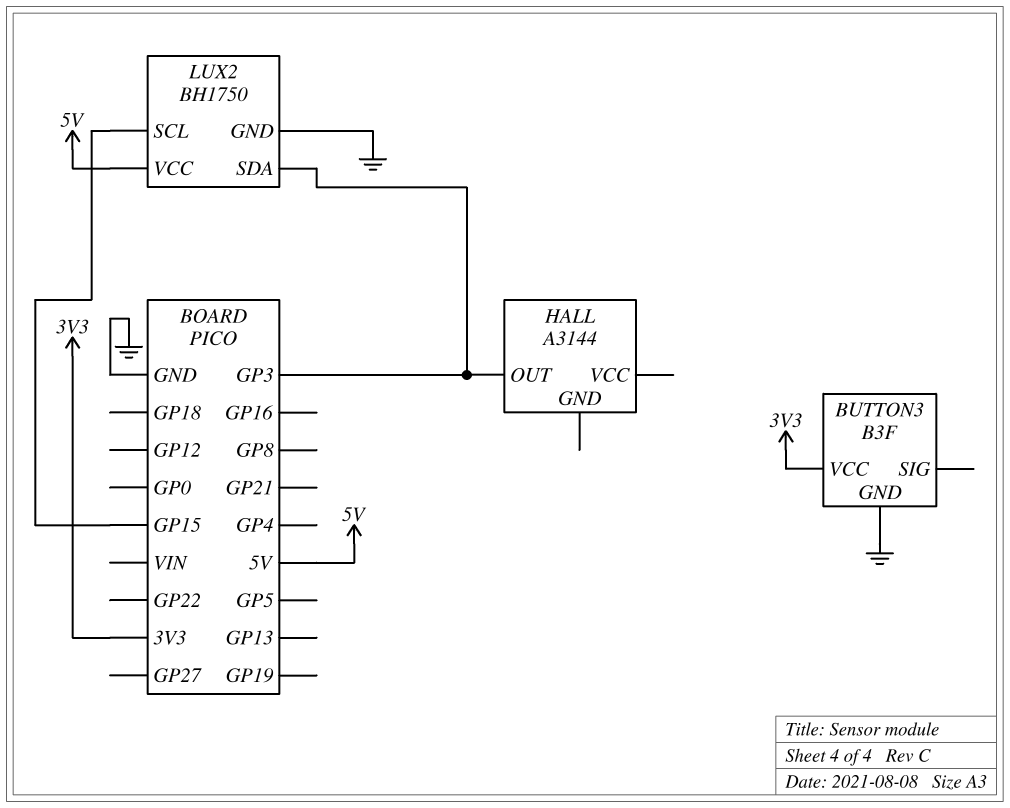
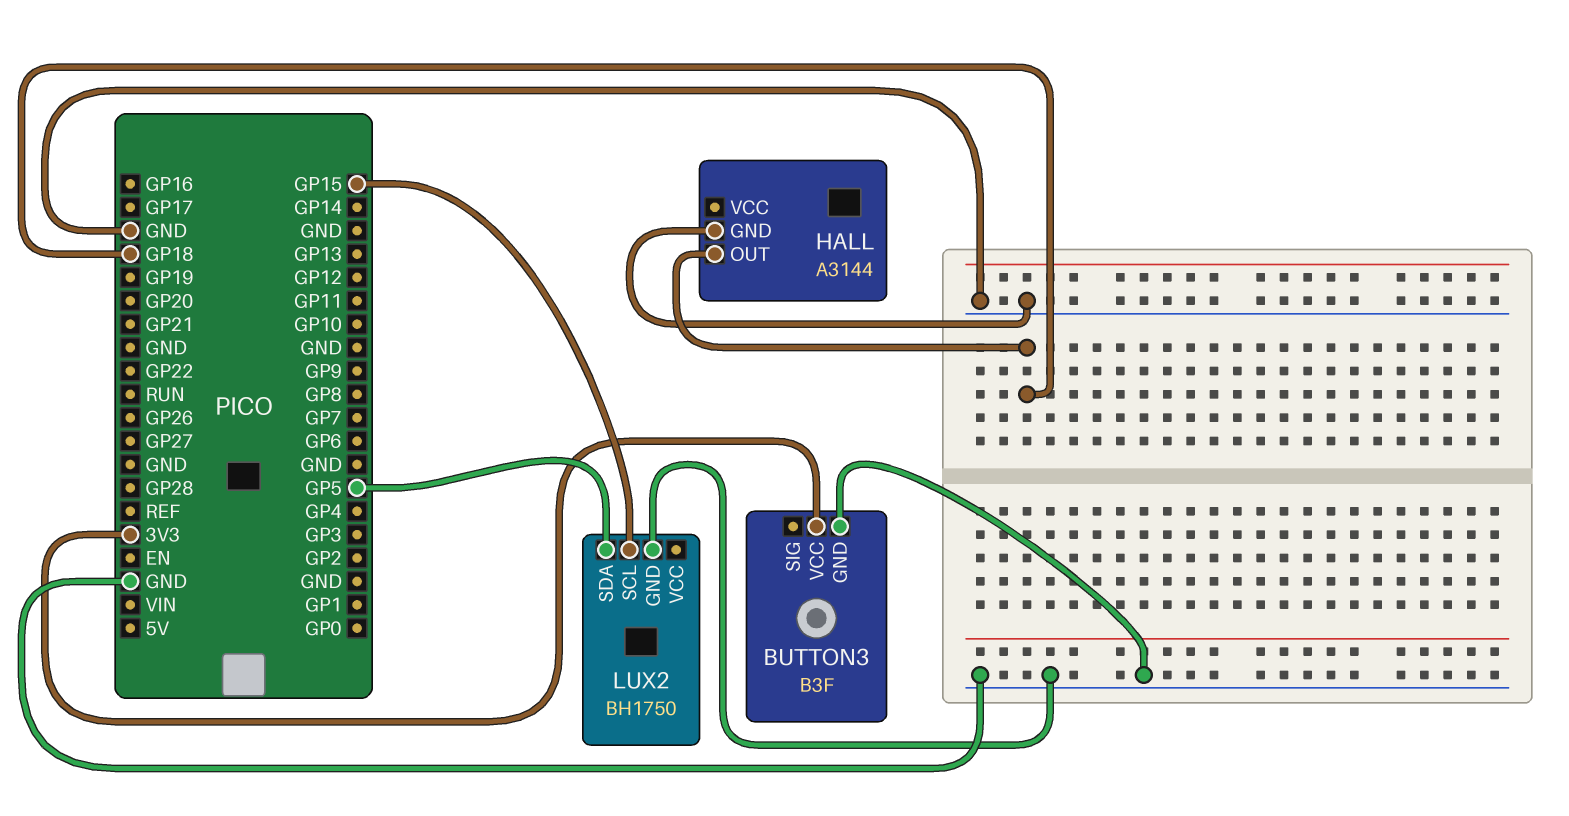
HALL pin GND: none -> GND
HALL pin OUT: GP3 -> GP18
LUX2 pin SDA: GP3 -> GP5
LUX2 pin VCC: 5V -> none

